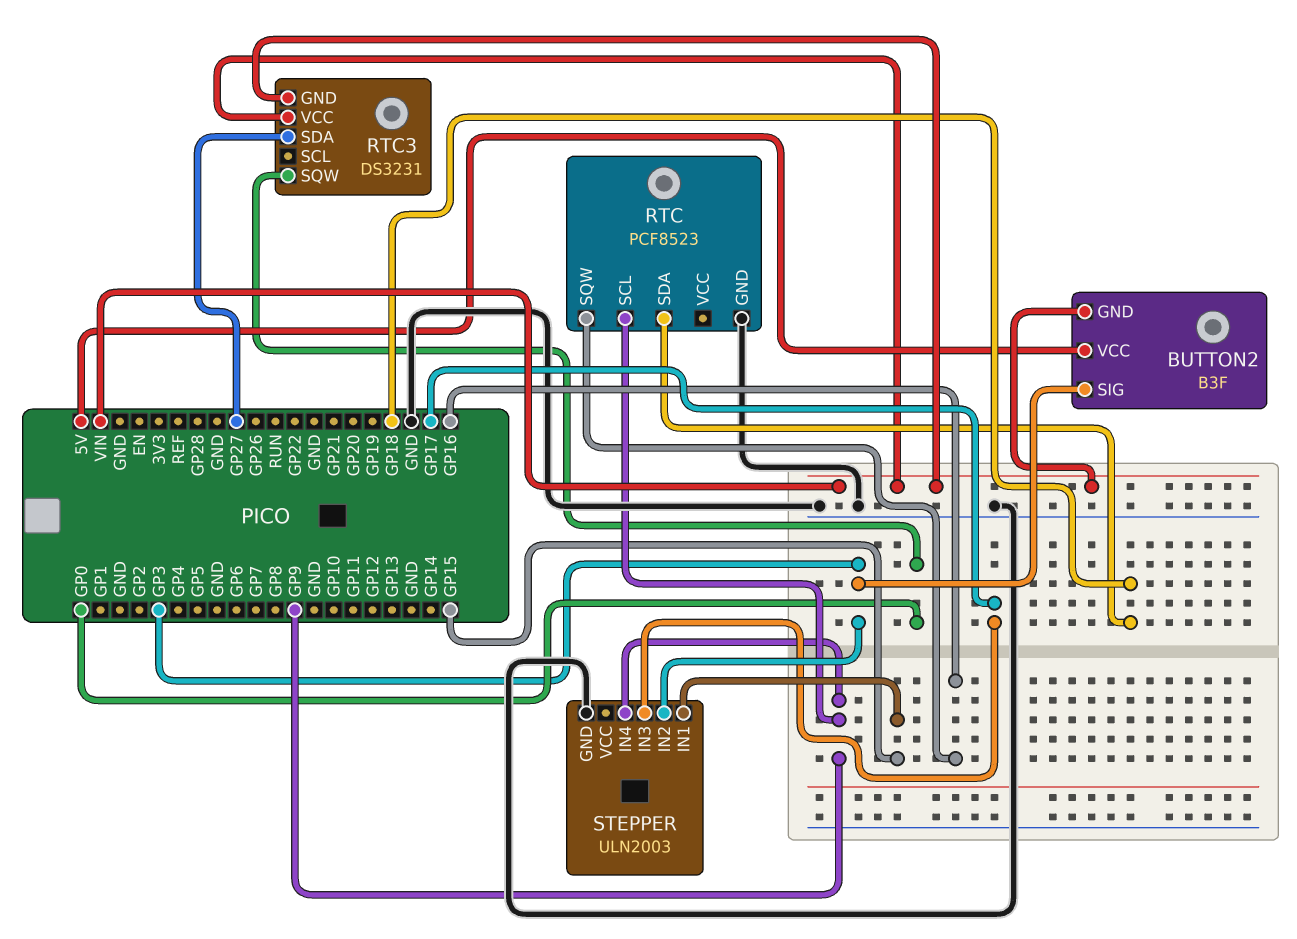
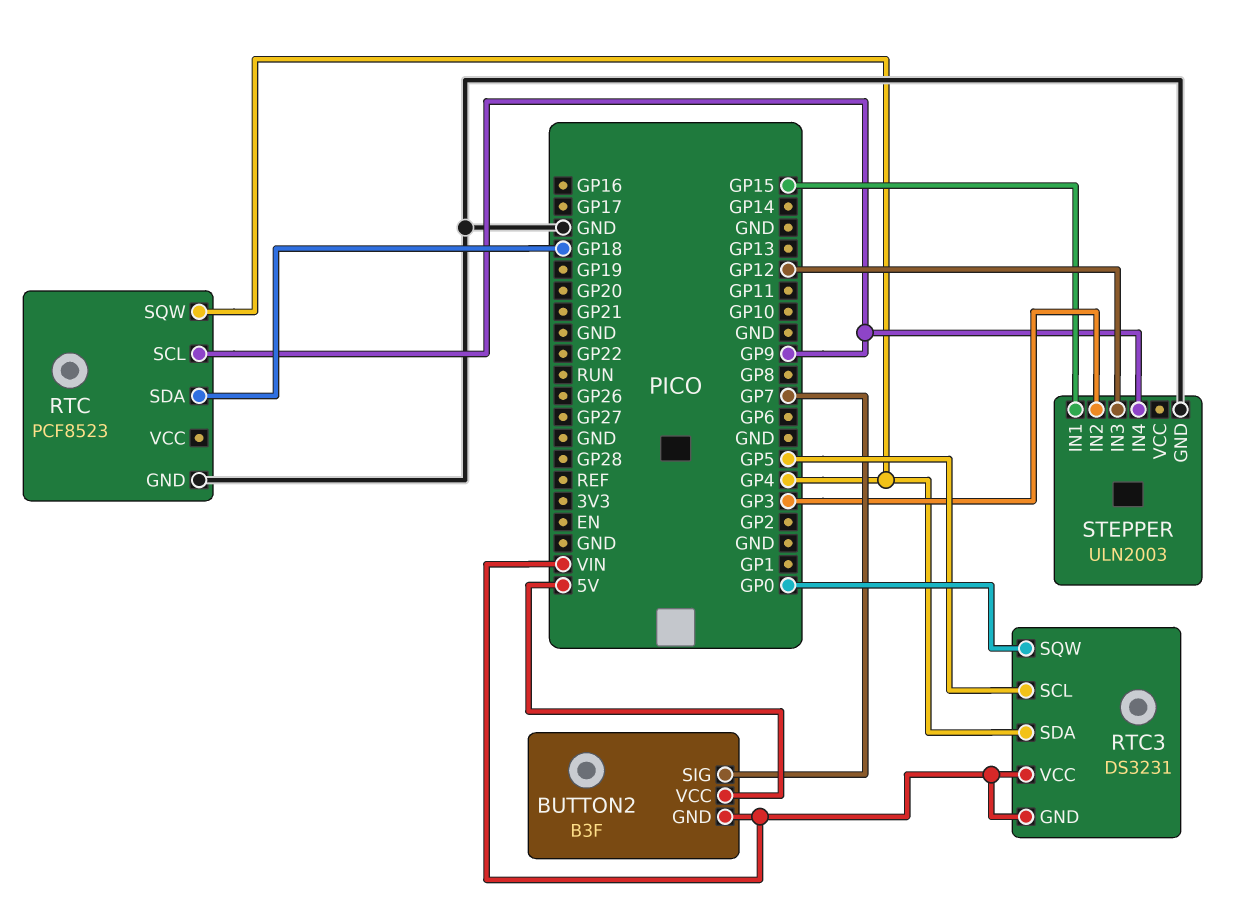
BUTTON2 pin SIG: GP3 -> GP7
RTC pin SQW: GP16 -> GP4
RTC3 pin SCL: none -> GP5
RTC3 pin SDA: GP27 -> GP4
STEPPER pin IN3: GP17 -> GP12

